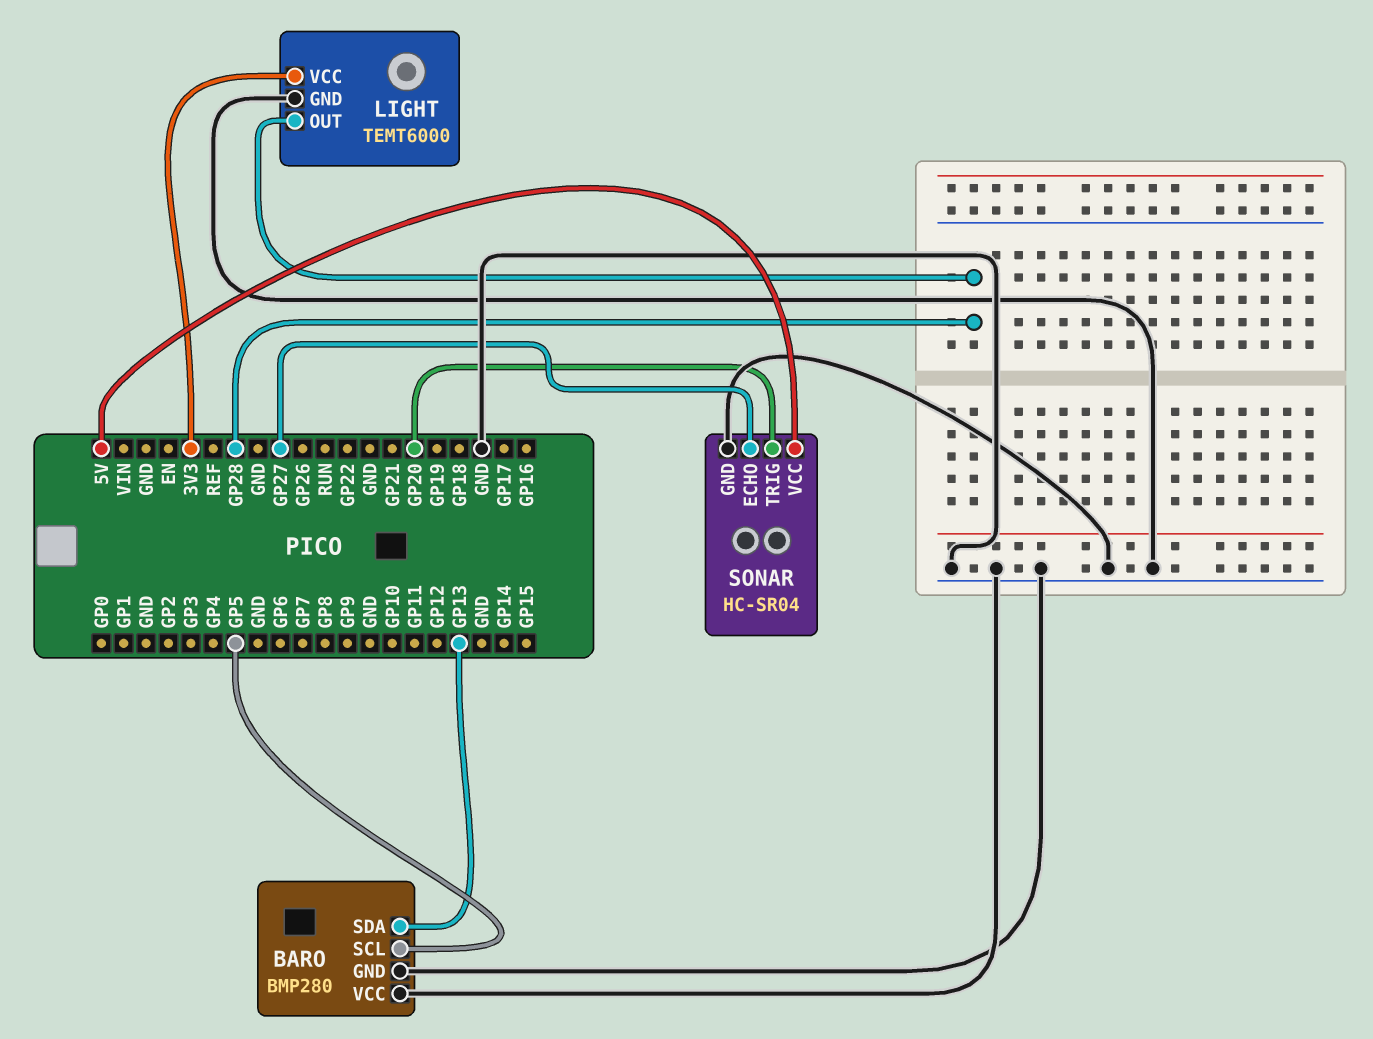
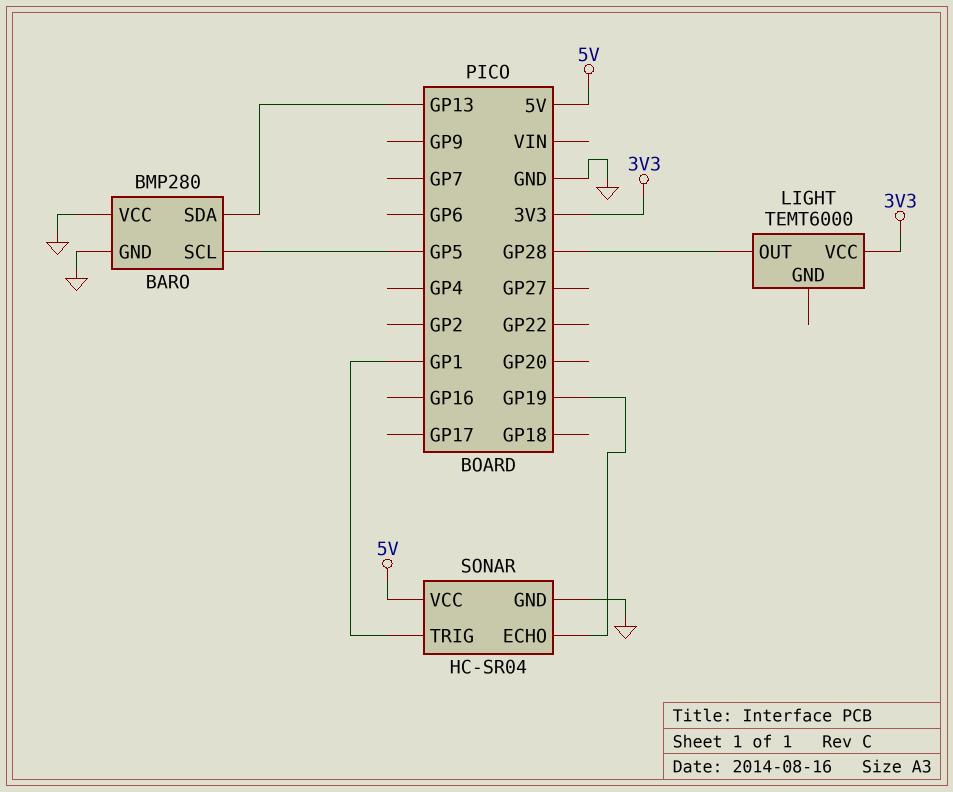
LIGHT pin GND: GND -> none
SONAR pin ECHO: GP27 -> GP19
SONAR pin TRIG: GP20 -> GP1

